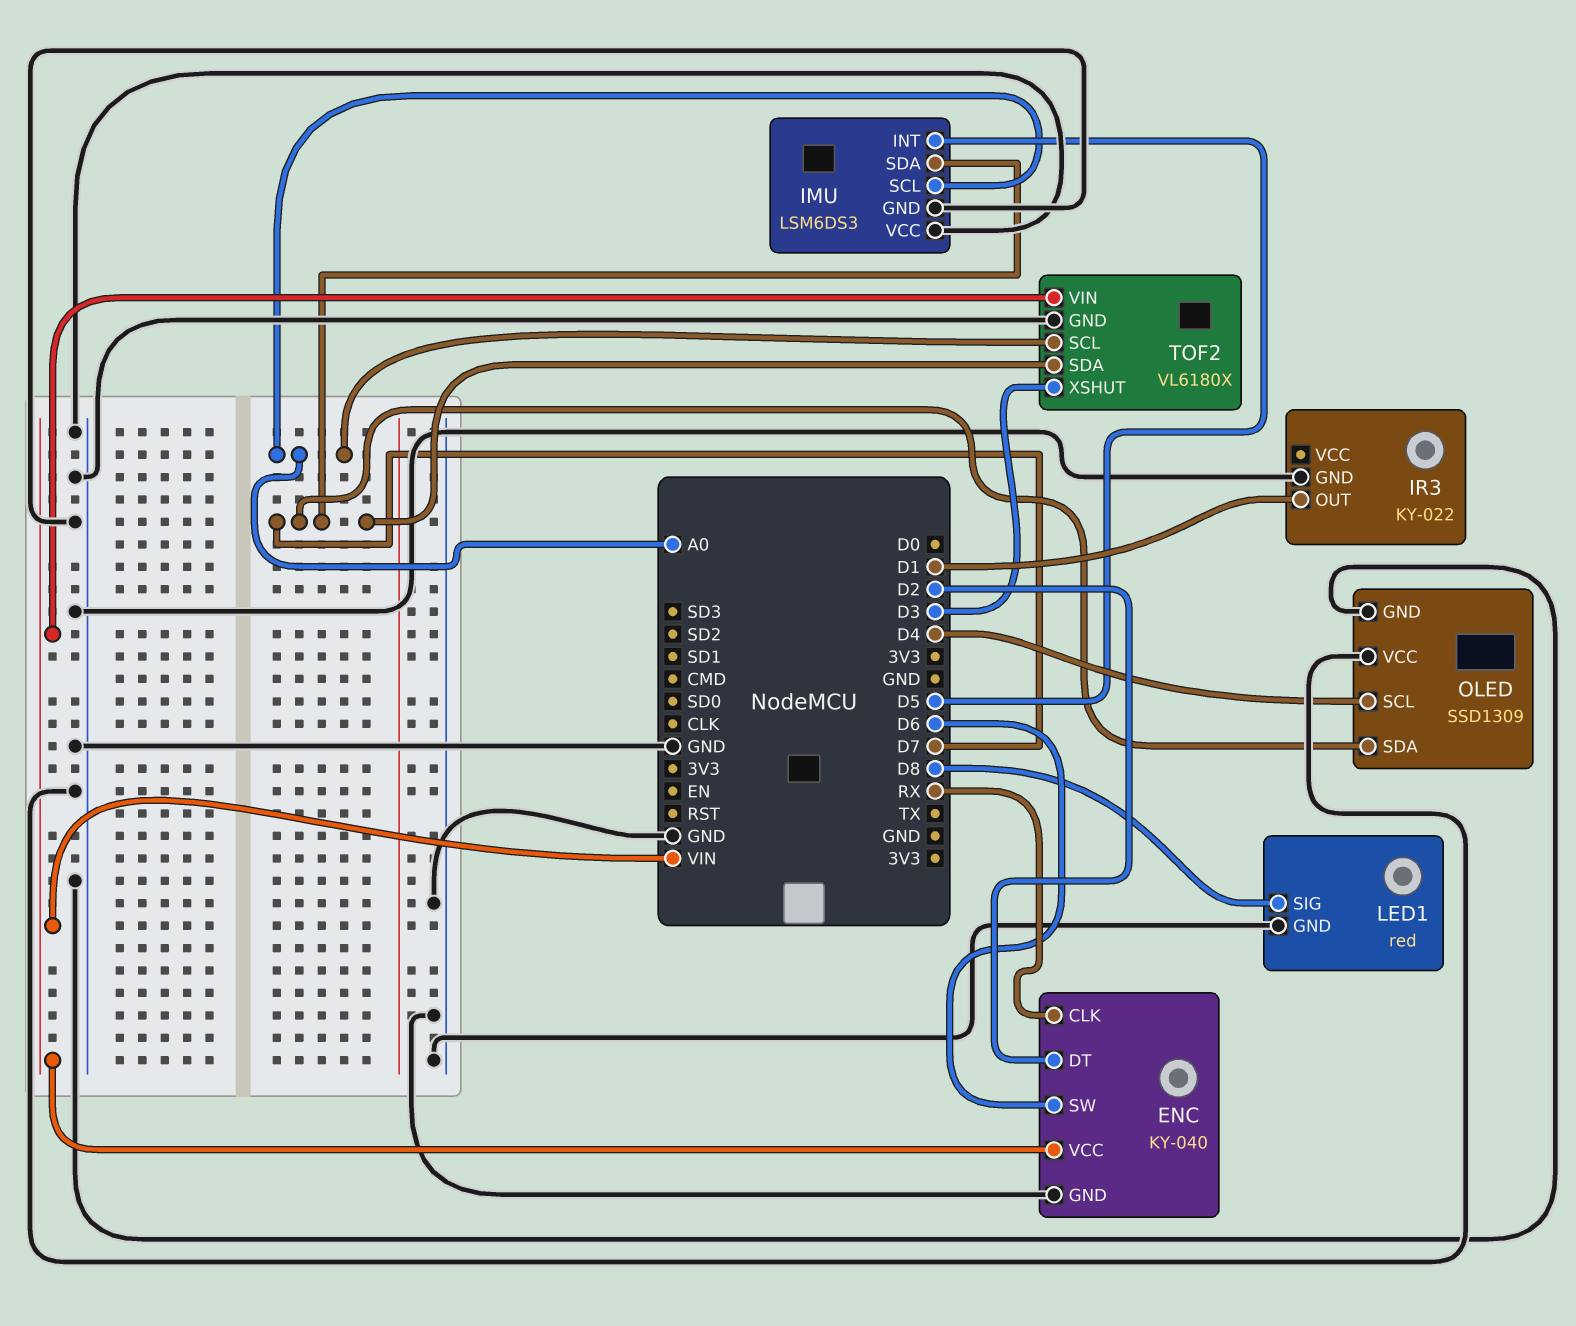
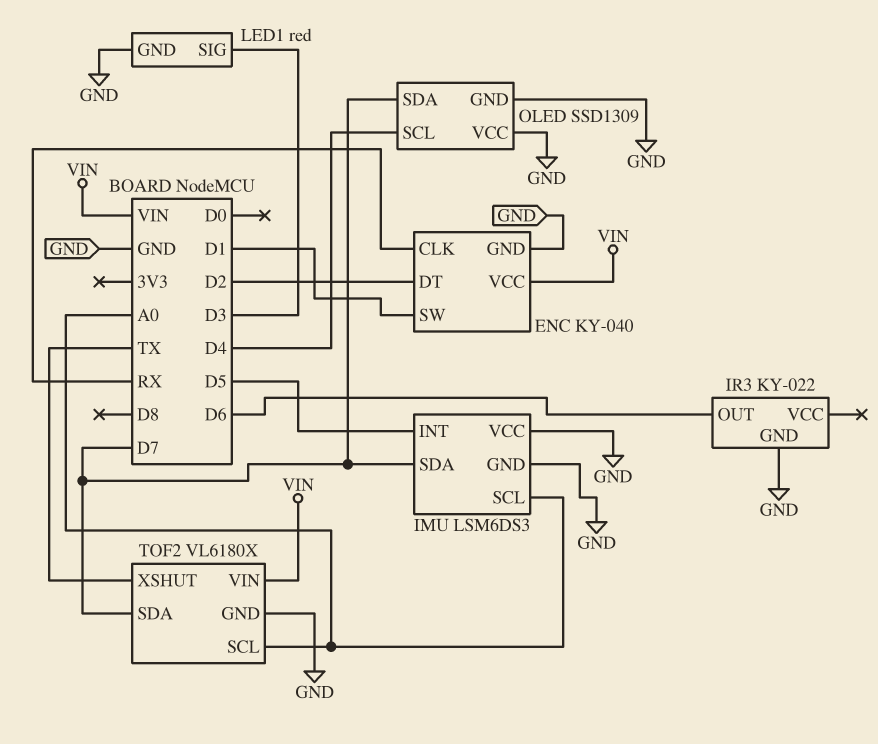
ENC pin SW: D6 -> D1
IR3 pin OUT: D1 -> D6
LED1 pin SIG: D8 -> D3
TOF2 pin XSHUT: D3 -> TX

